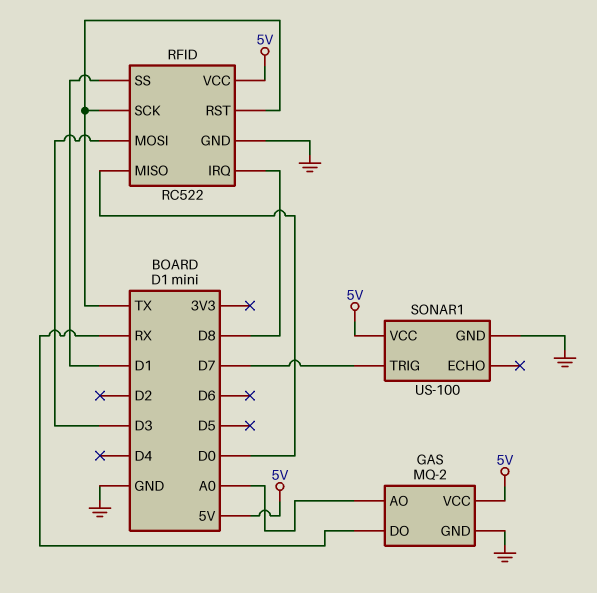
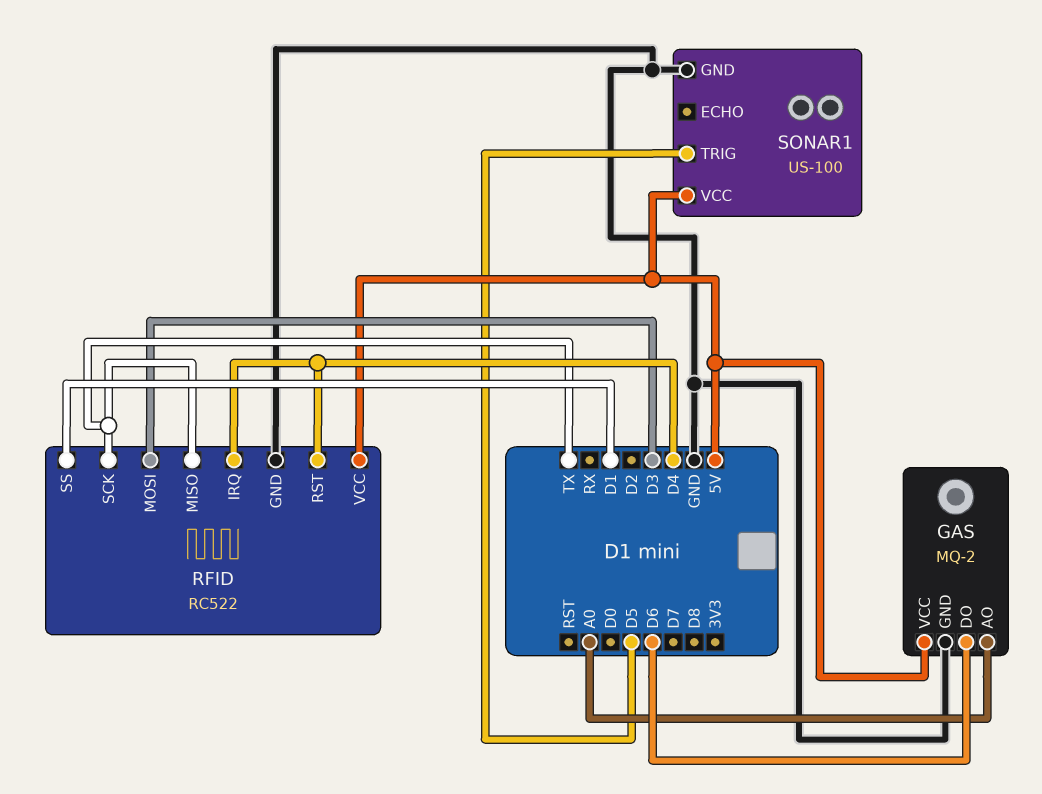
GAS pin DO: RX -> D6
RFID pin IRQ: D8 -> D4
RFID pin MISO: D0 -> TX
RFID pin RST: TX -> D4
SONAR1 pin TRIG: D7 -> D5

